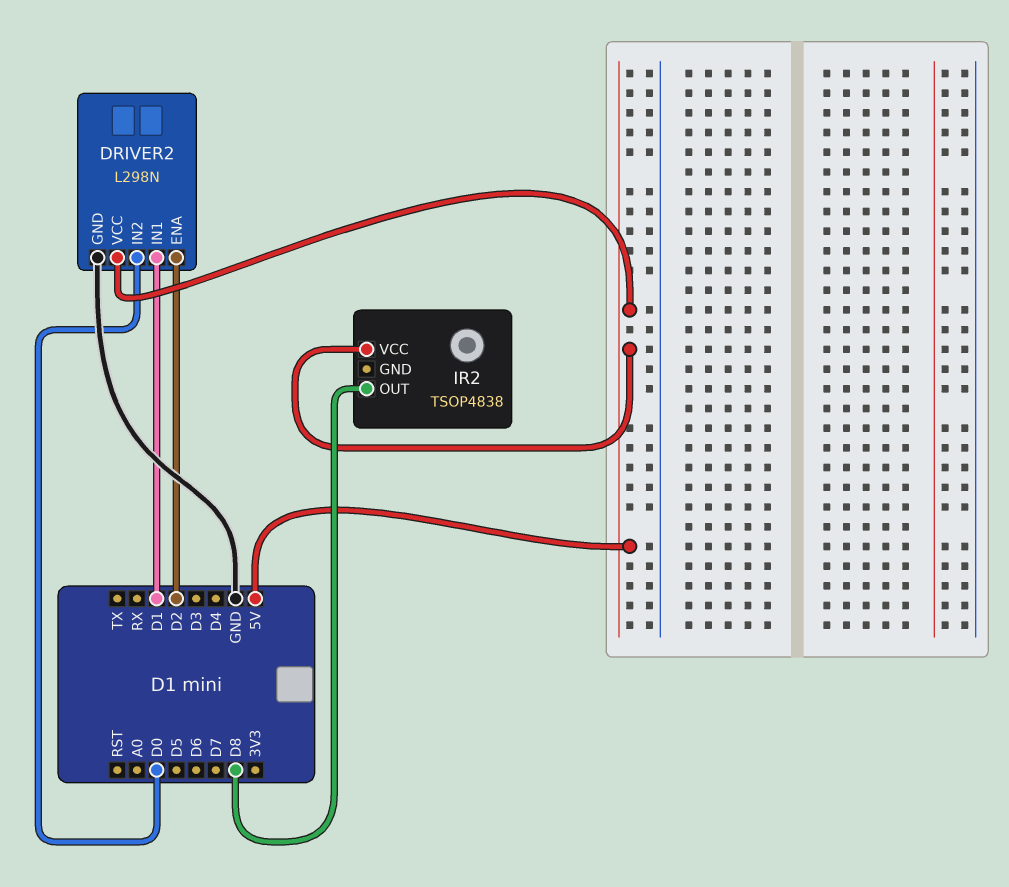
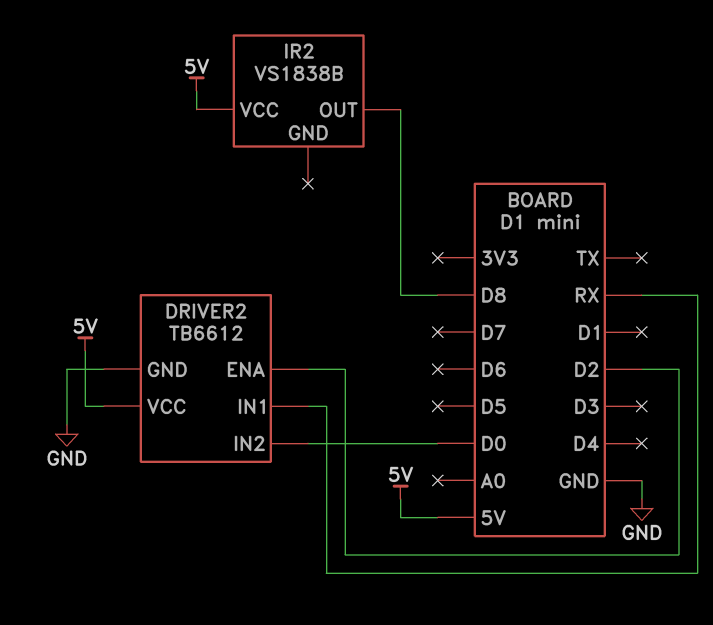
DRIVER2: L298N -> TB6612
DRIVER2 pin IN1: D1 -> RX
IR2: TSOP4838 -> VS1838B

